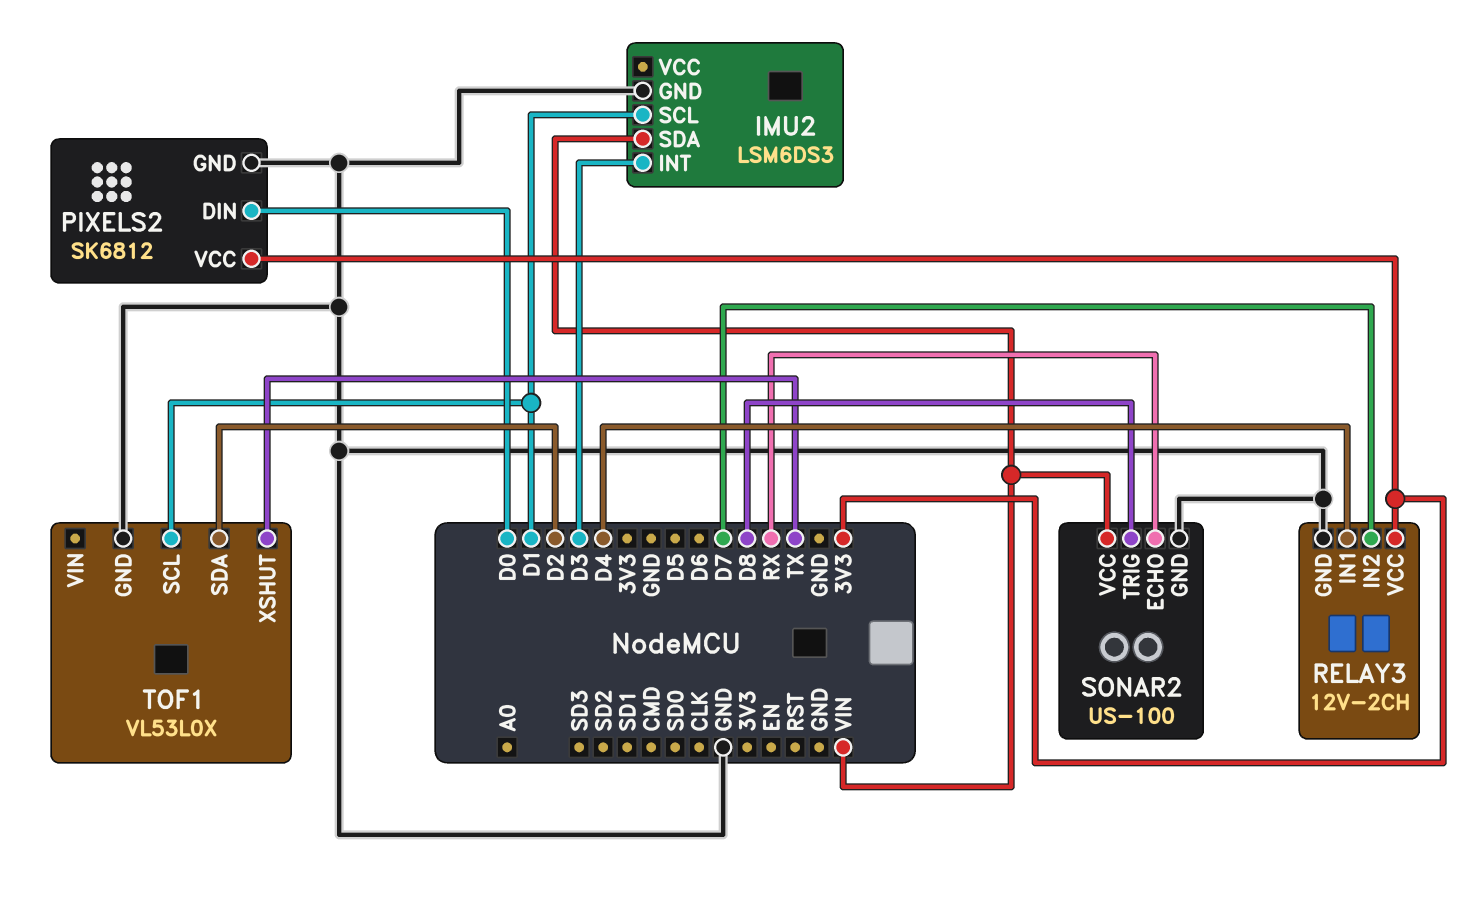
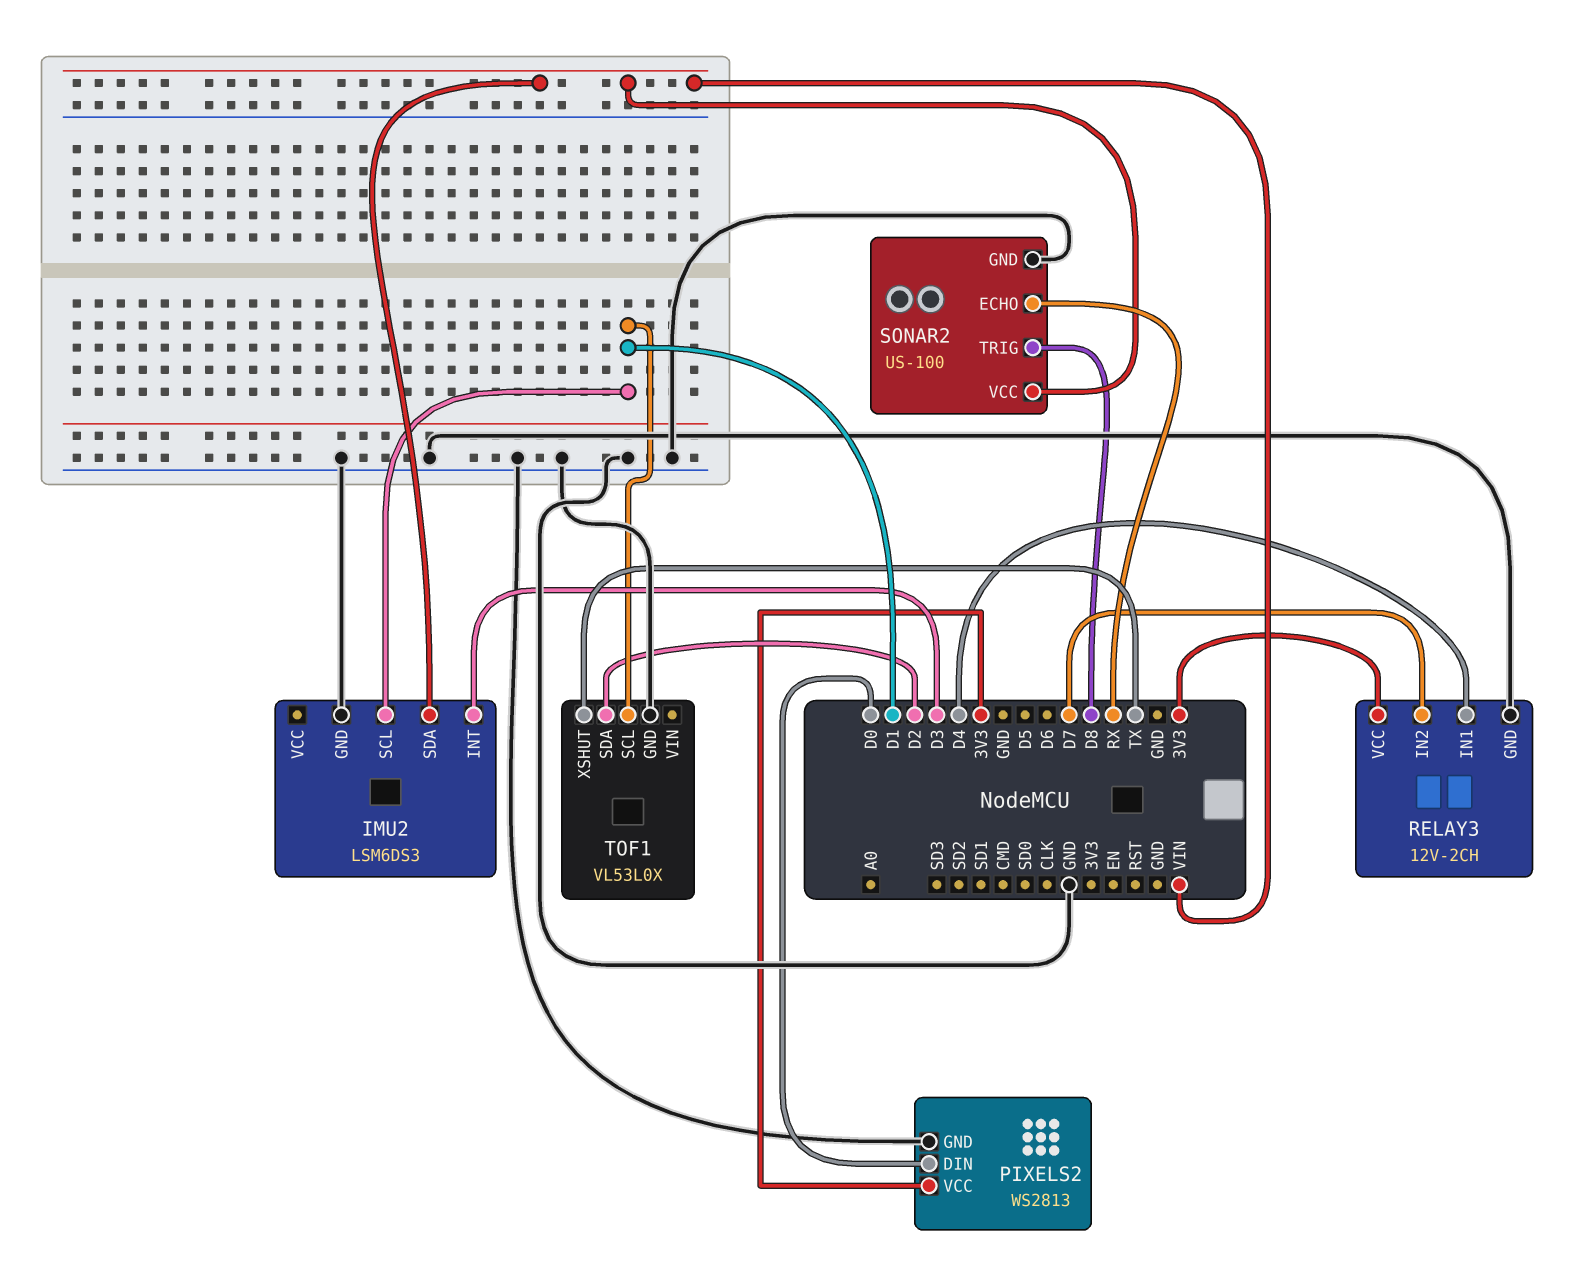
PIXELS2: SK6812 -> WS2813

